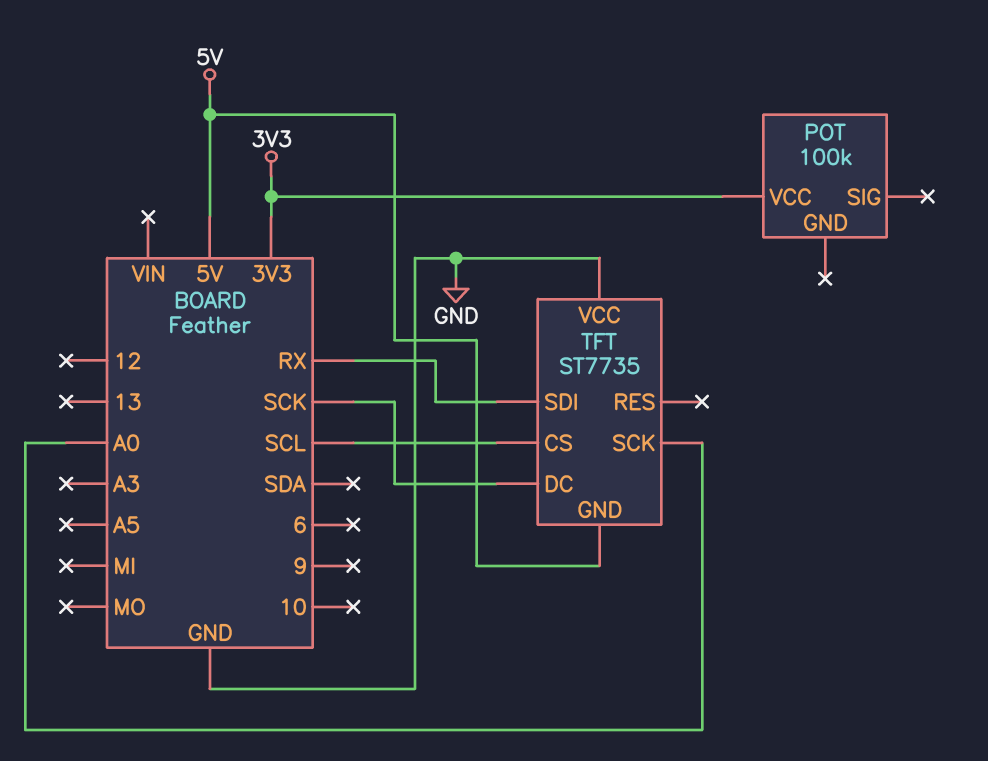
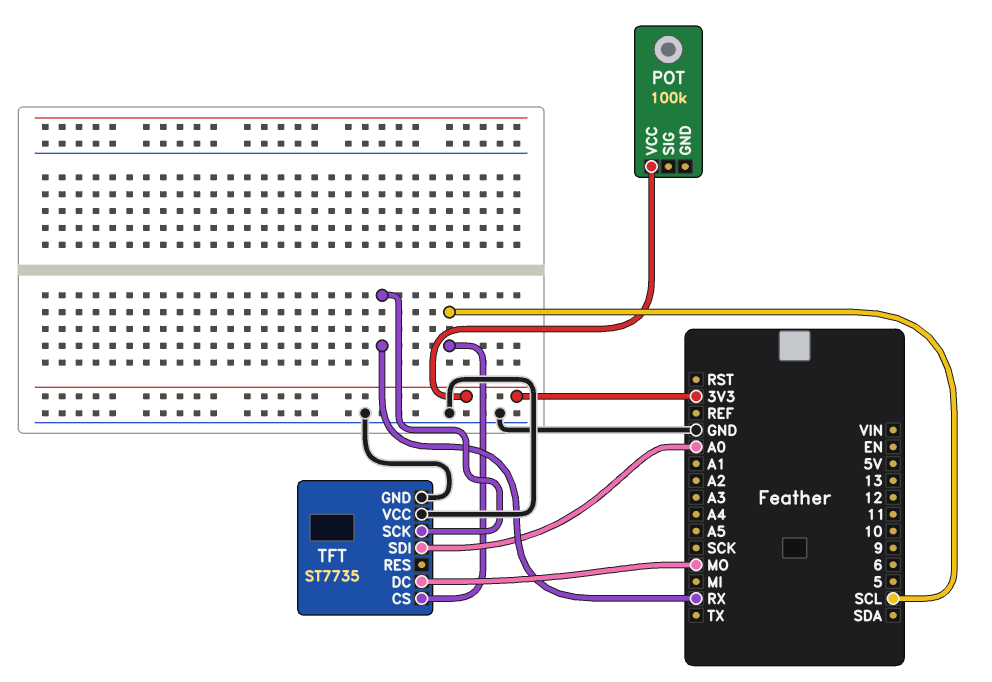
TFT pin DC: SCK -> MO
TFT pin GND: 5V -> GND
TFT pin SCK: A0 -> RX
TFT pin SDI: RX -> A0

